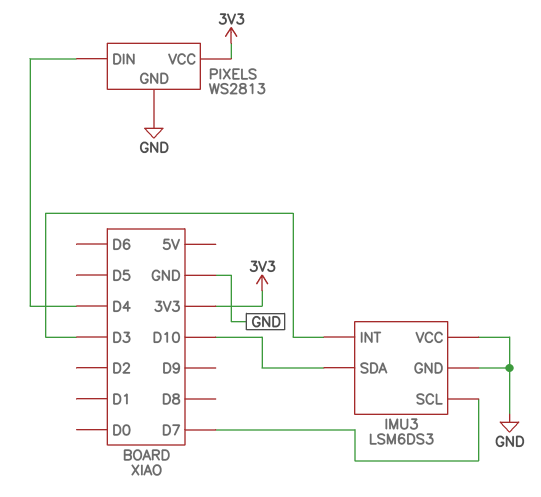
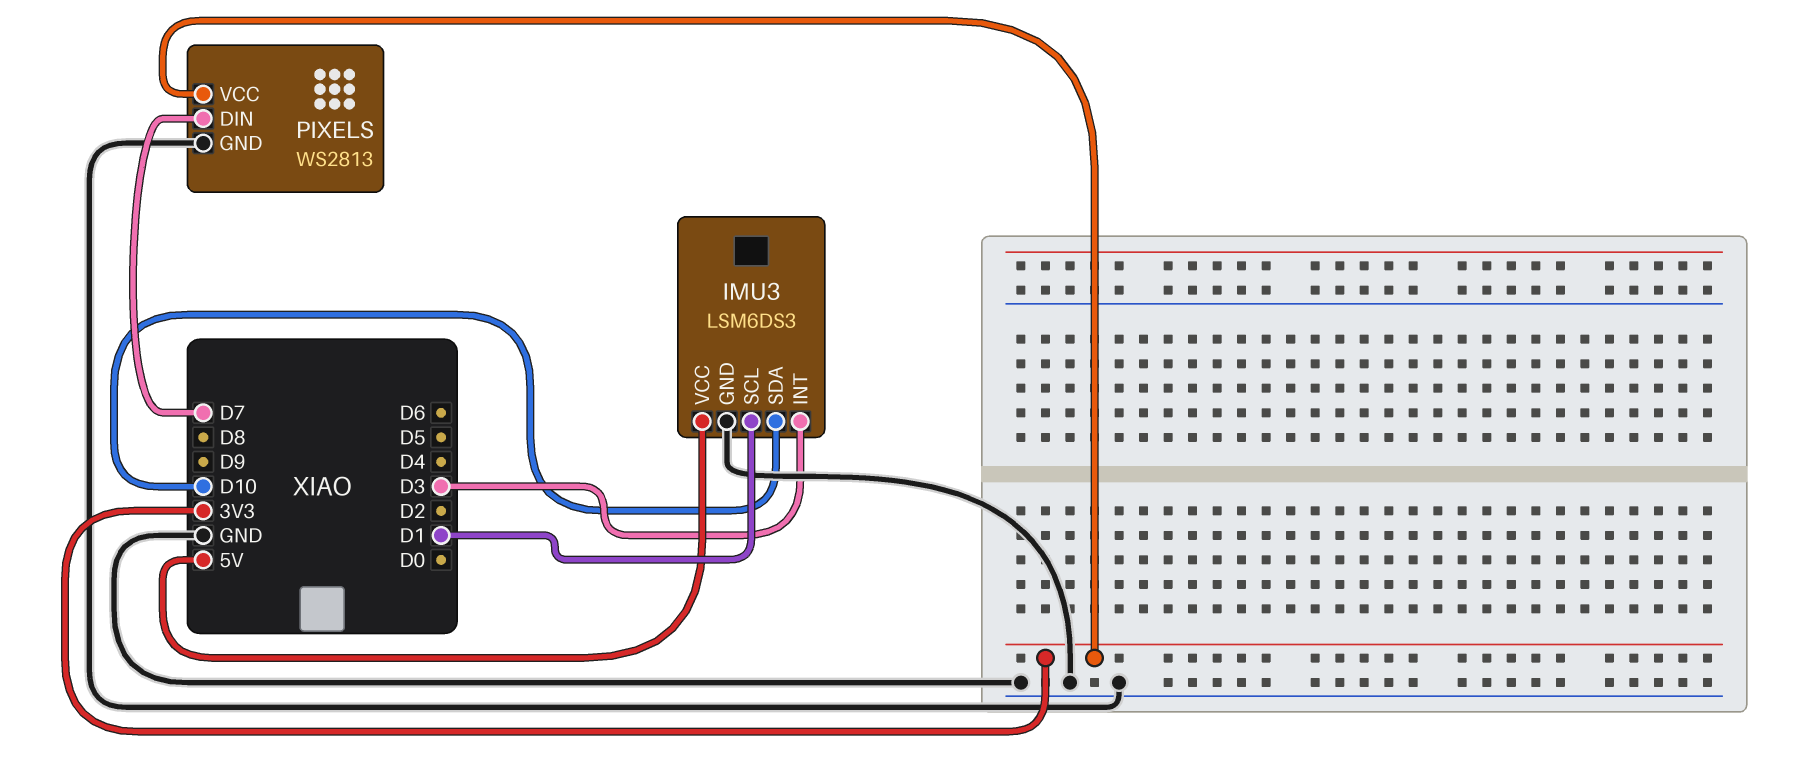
IMU3 pin SCL: D7 -> D1
IMU3 pin VCC: GND -> 5V
PIXELS pin DIN: D4 -> D7

